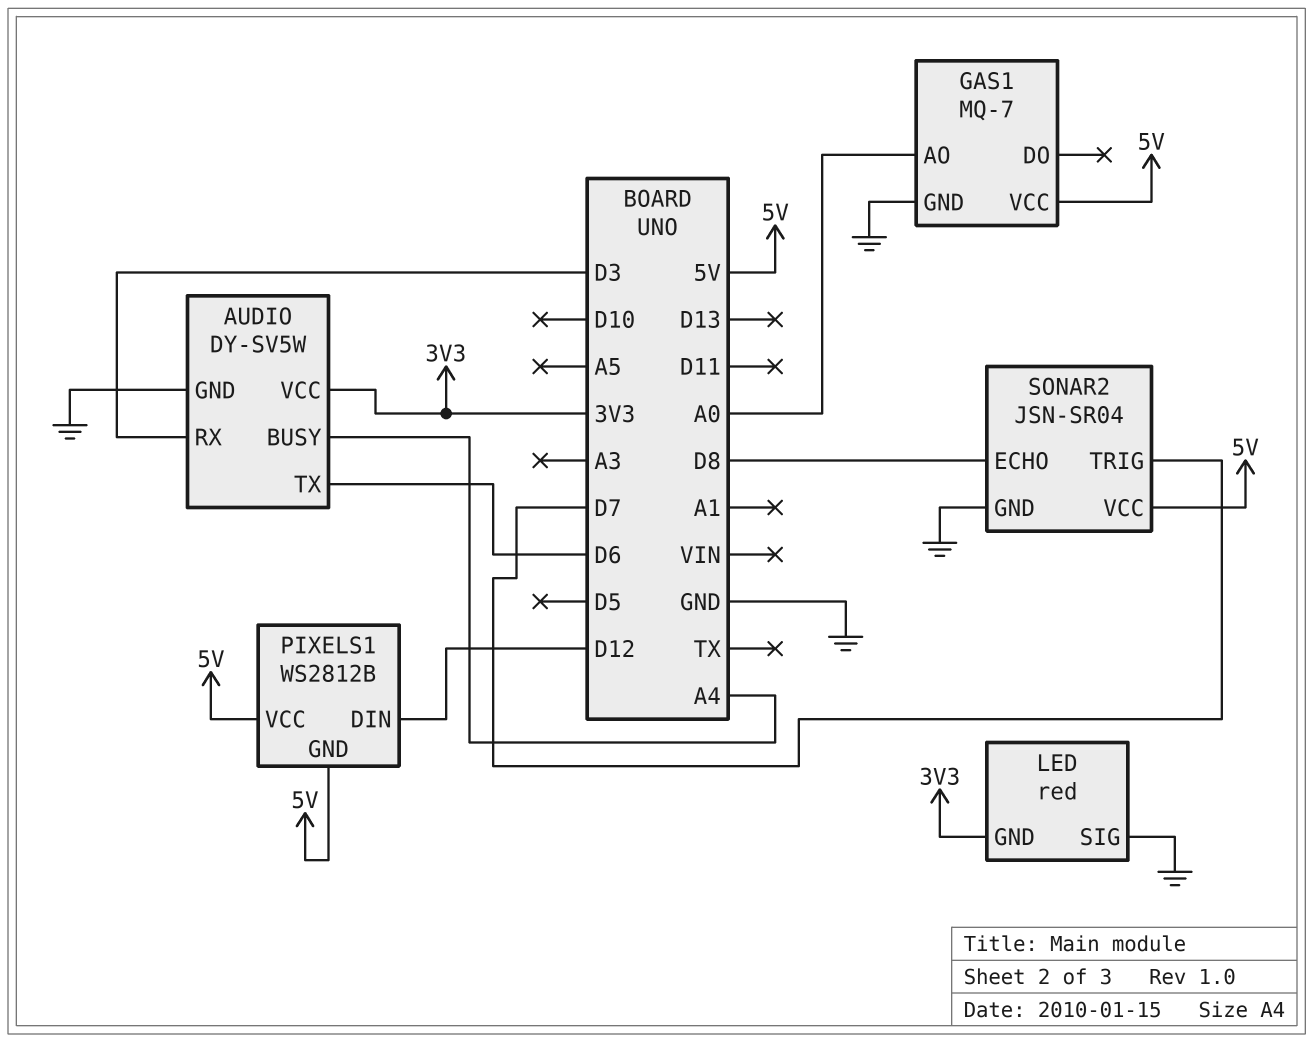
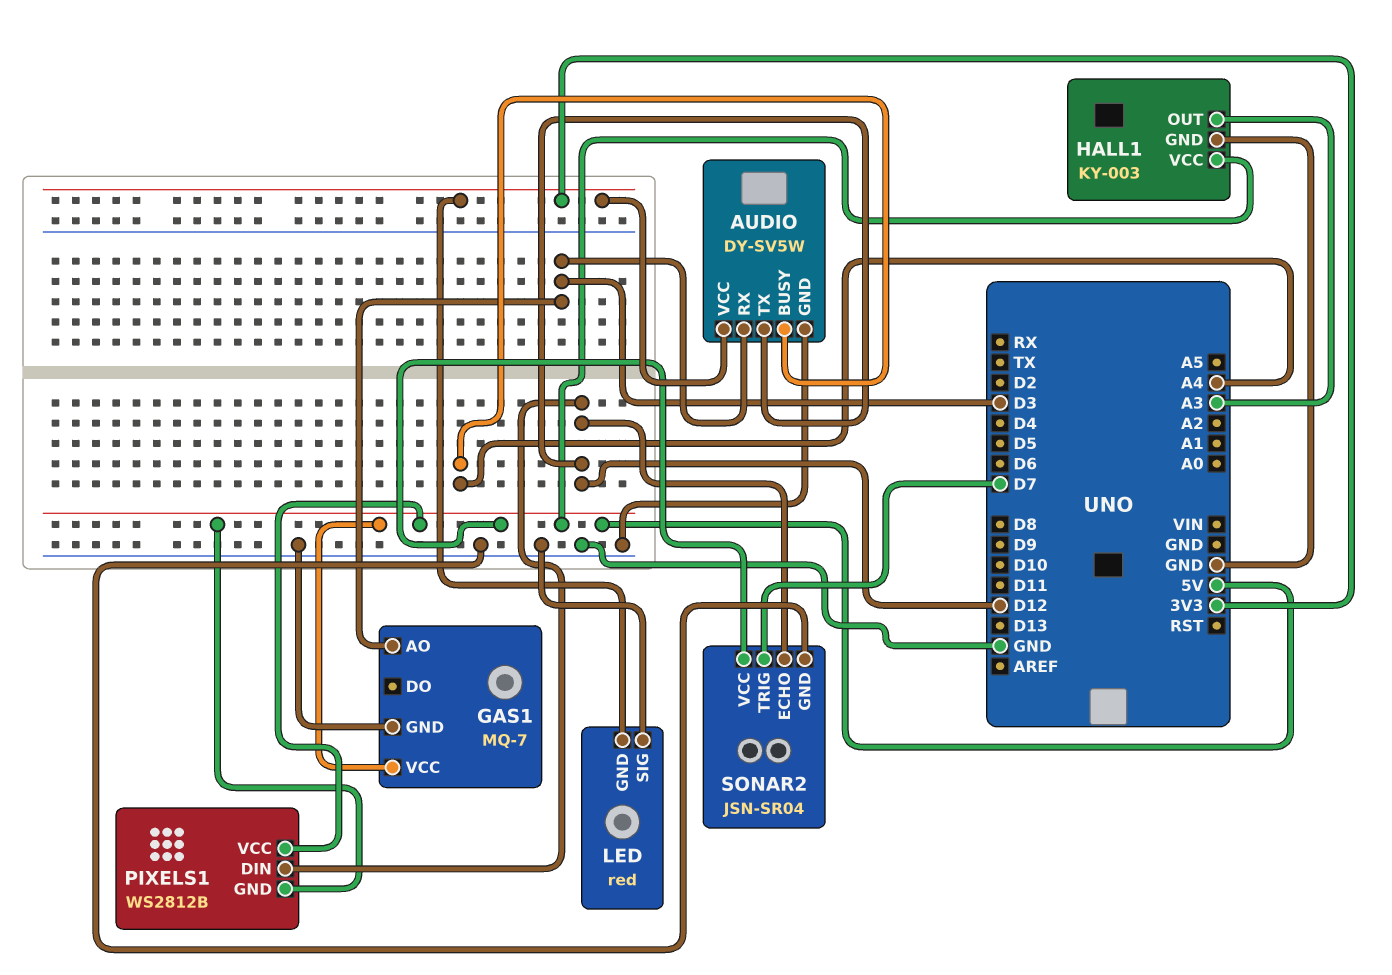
AUDIO pin TX: D6 -> D12
GAS1 pin AO: A0 -> D3
HALL1: none -> KY-003
HALL1 pin GND: none -> GND
HALL1 pin OUT: none -> A3
HALL1 pin VCC: none -> 5V
SONAR2 pin ECHO: D8 -> D12

